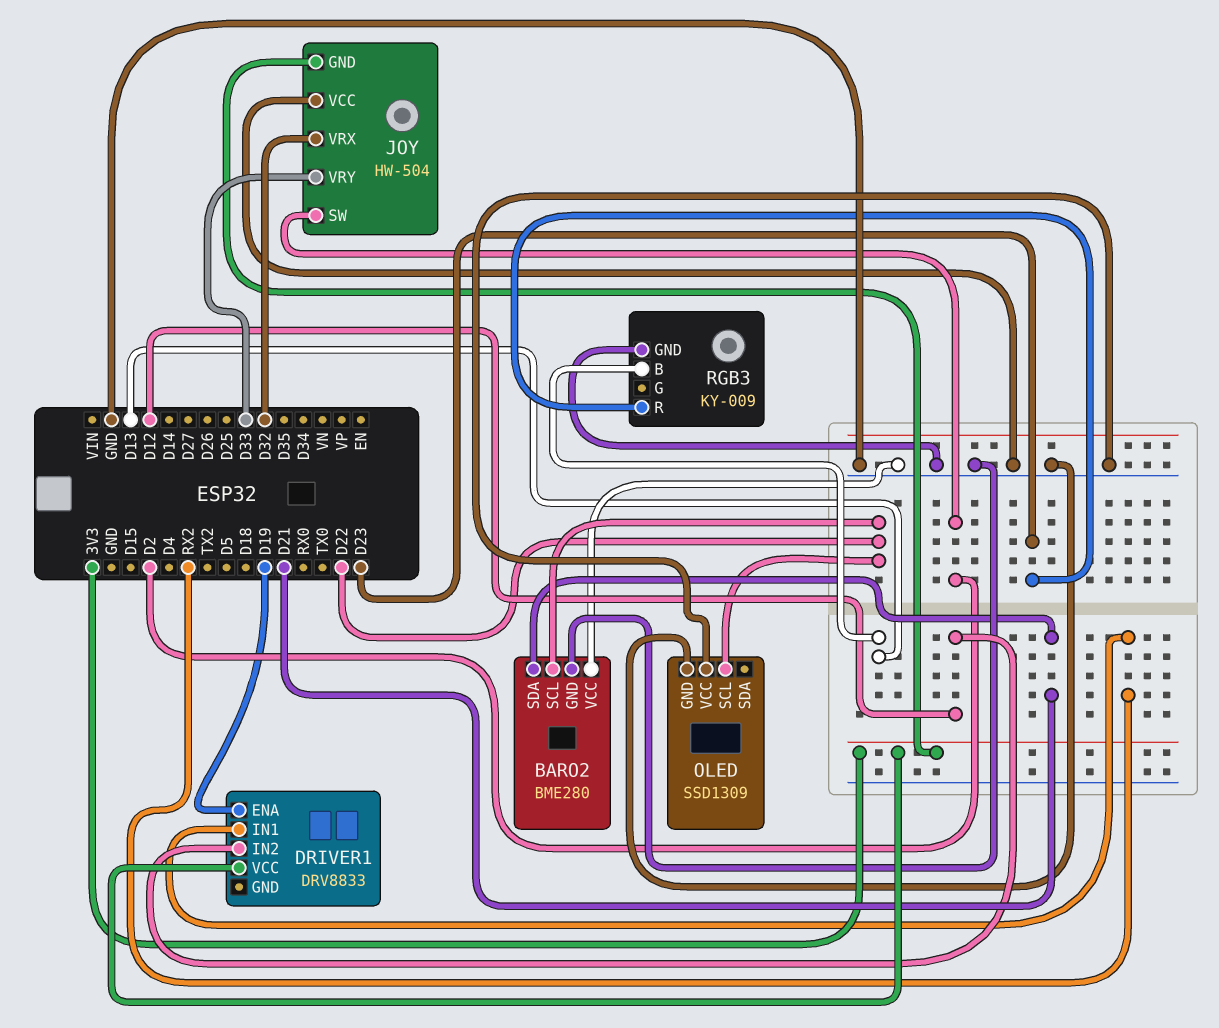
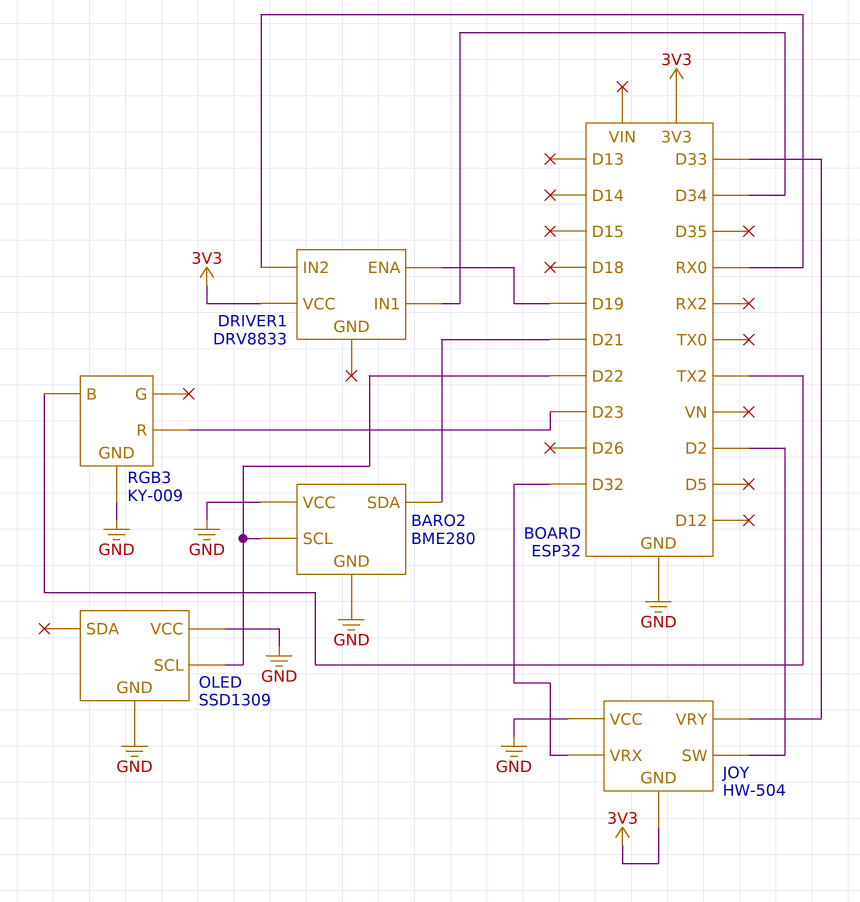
DRIVER1 pin IN1: RX2 -> D34
DRIVER1 pin IN2: D12 -> RX0
RGB3 pin B: D13 -> TX2

